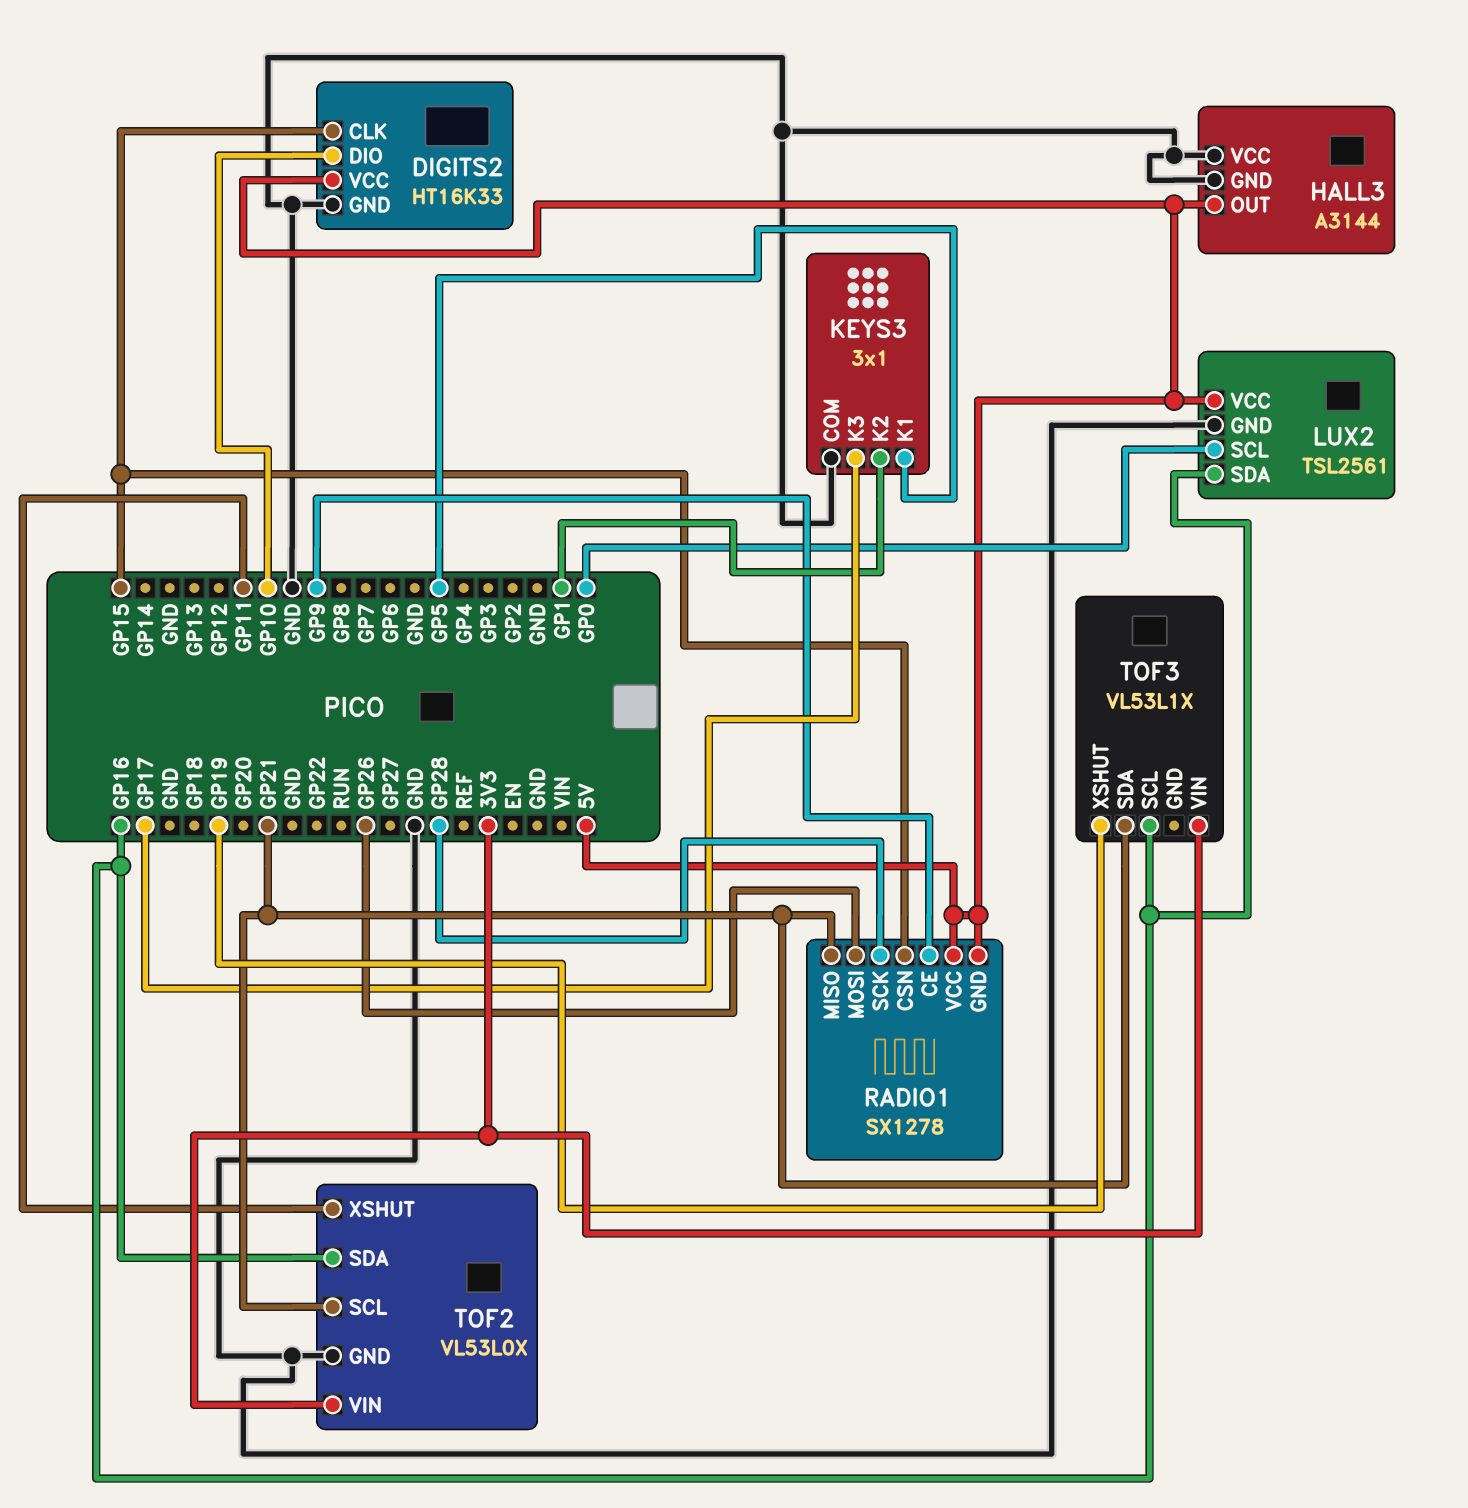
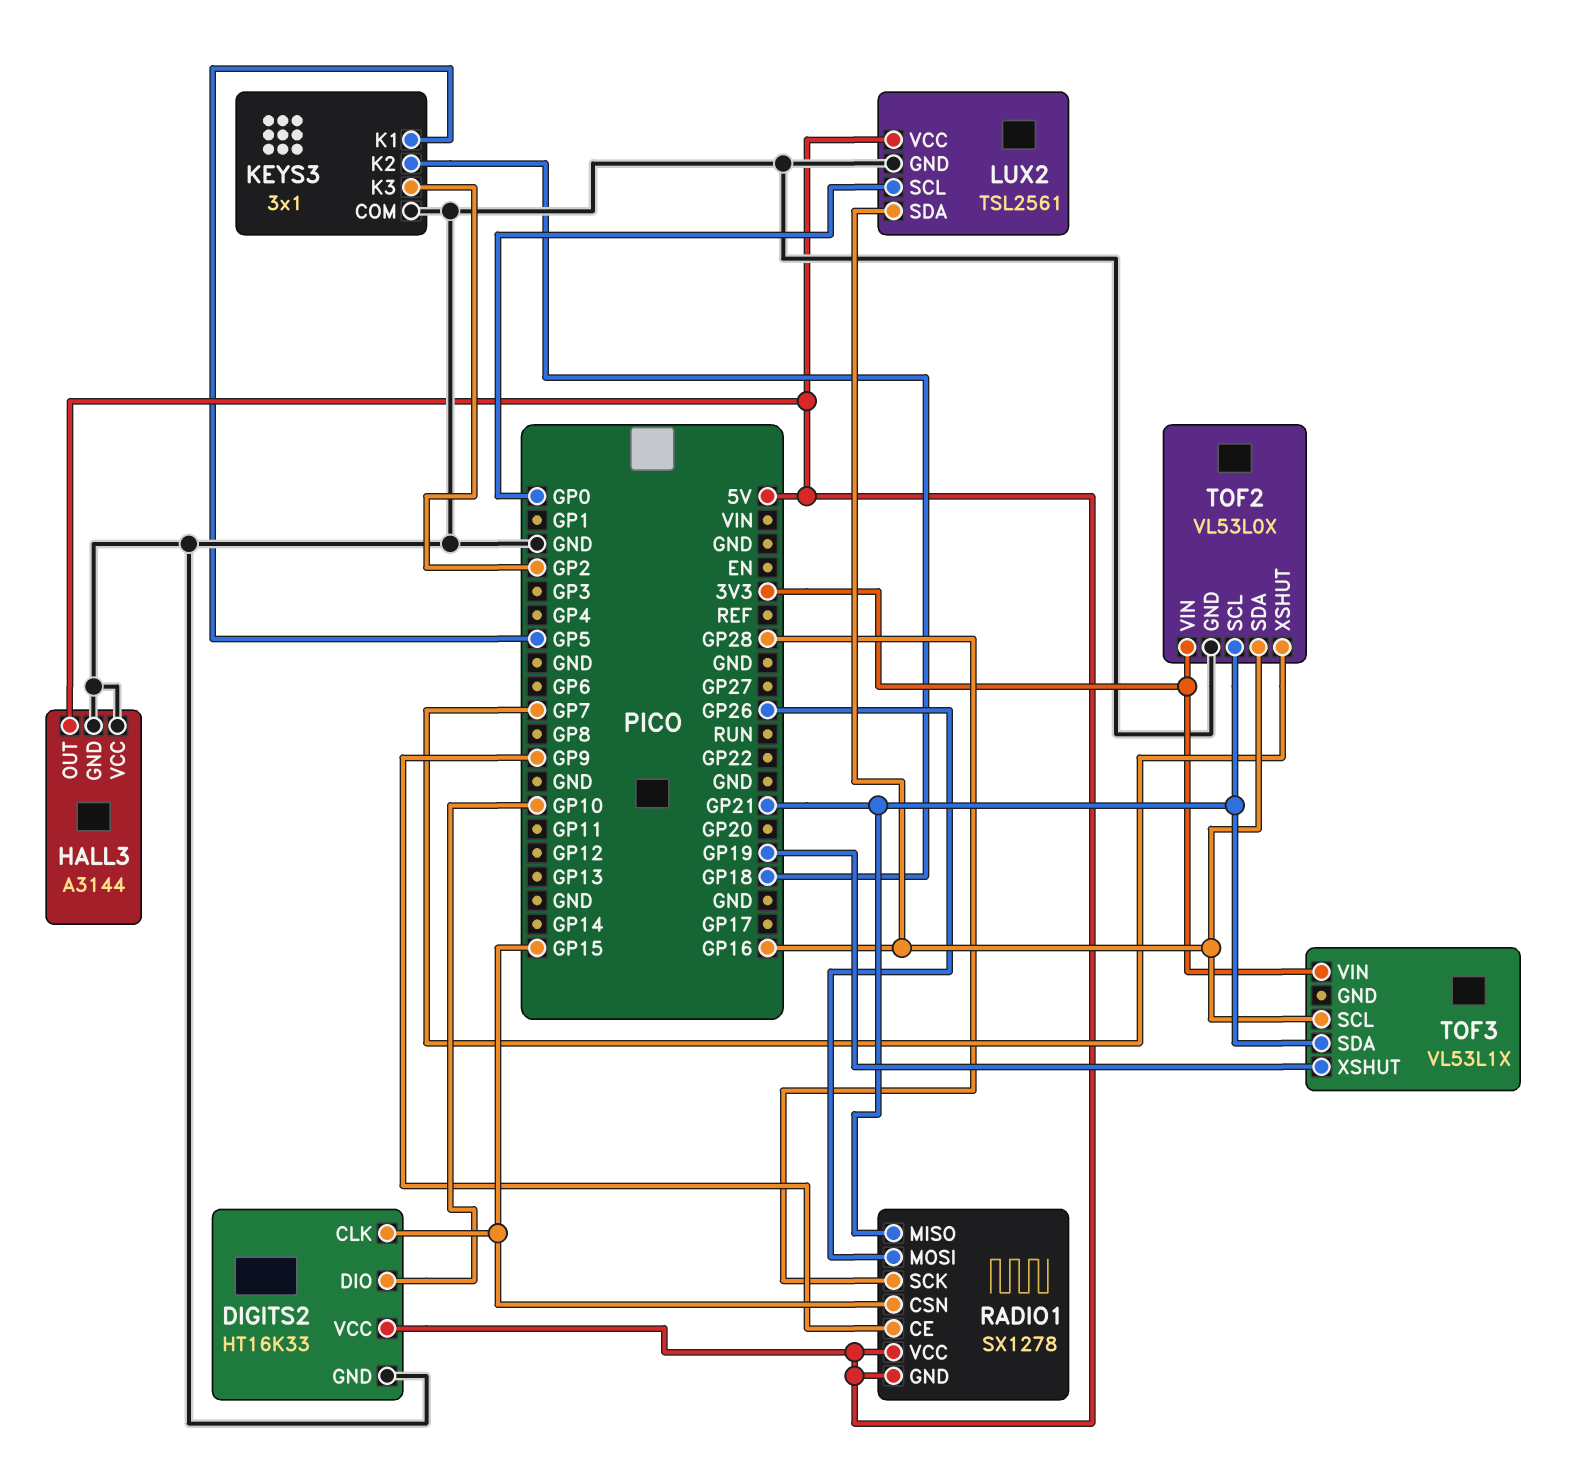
KEYS3 pin K2: GP1 -> GP18
KEYS3 pin K3: GP17 -> GP2
TOF2 pin XSHUT: GP11 -> GP7

